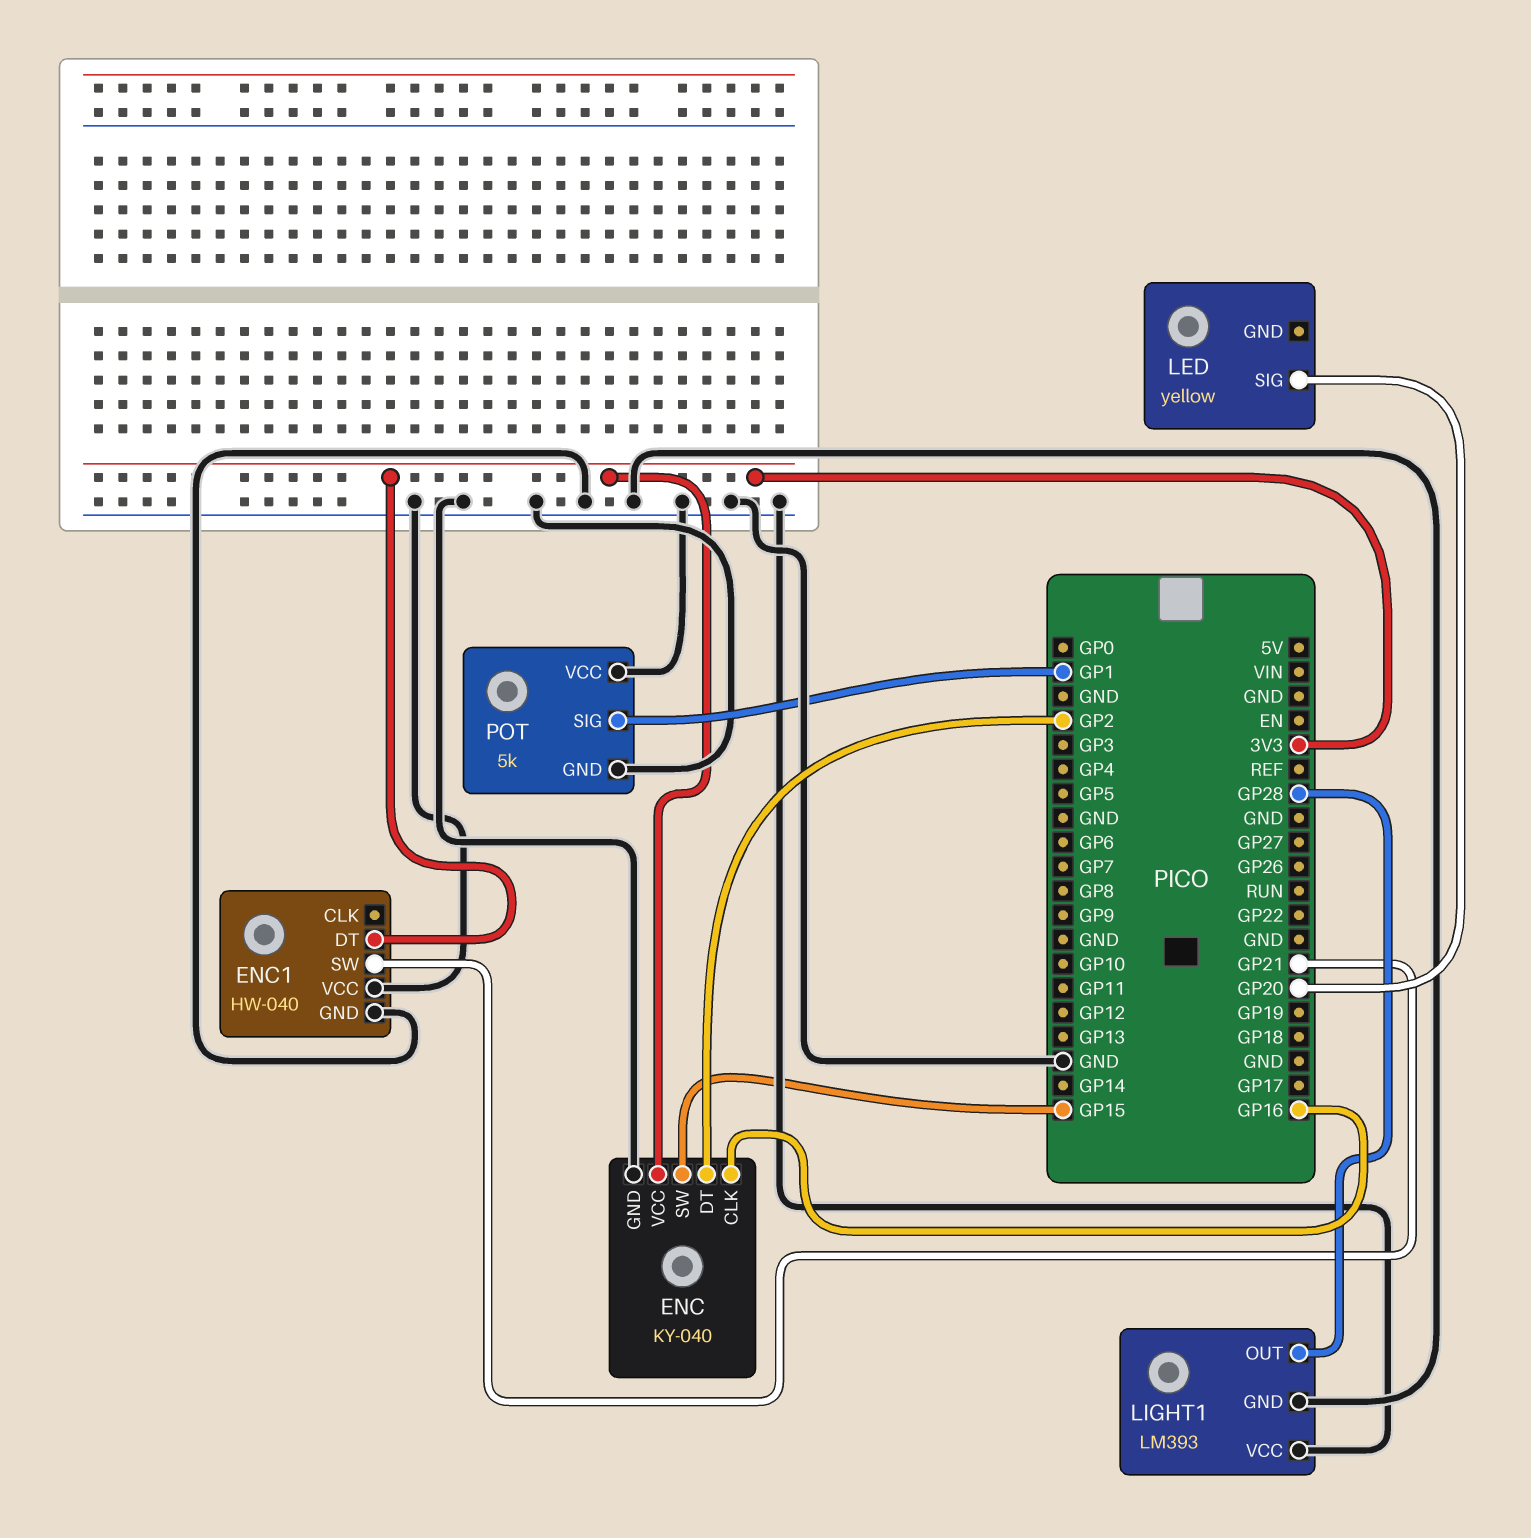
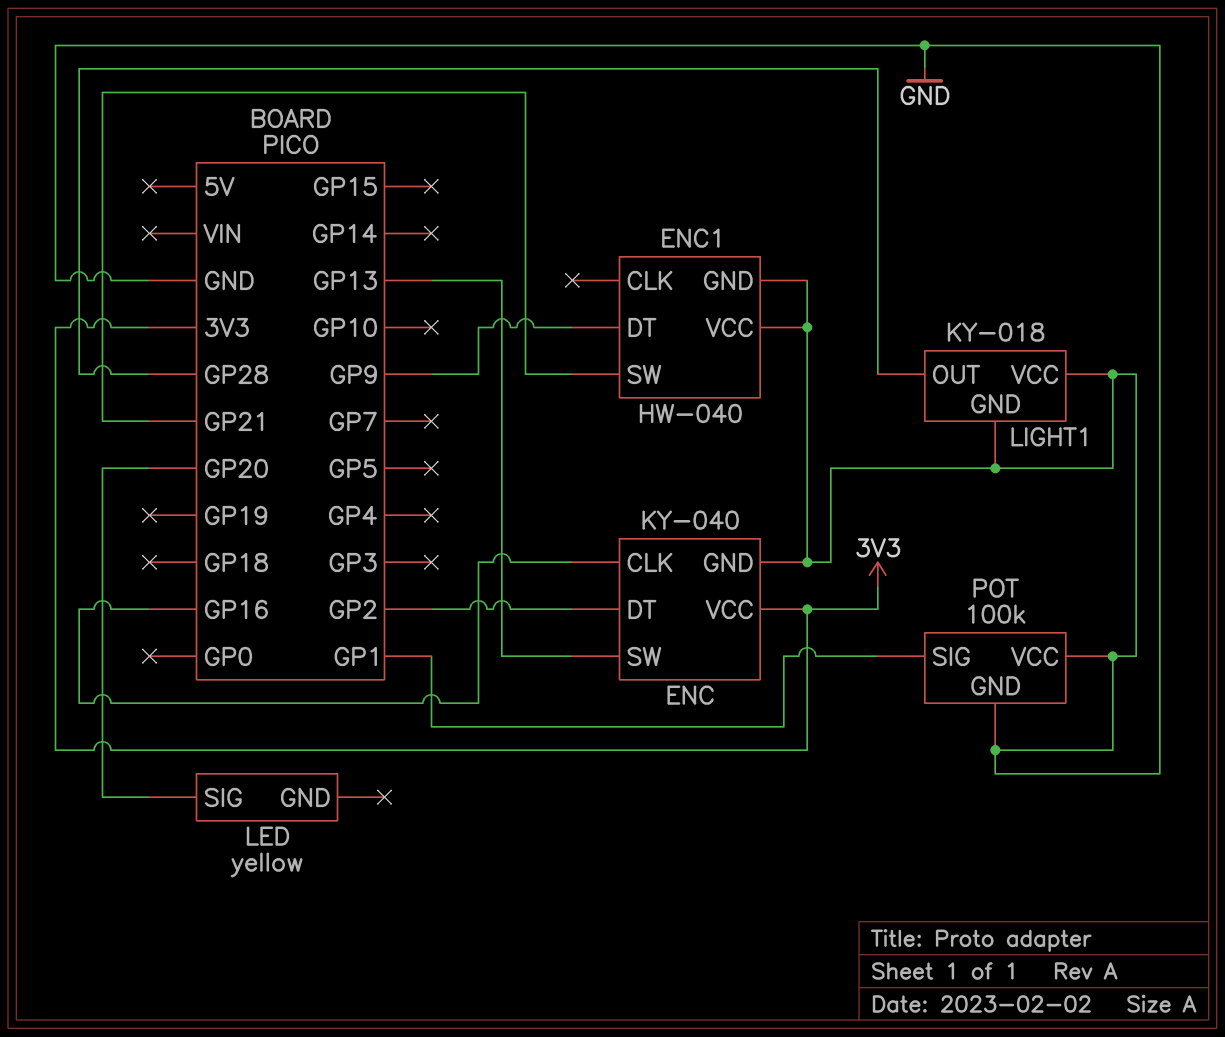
ENC pin SW: GP15 -> GP13
ENC1 pin DT: 3V3 -> GP9
LIGHT1: LM393 -> KY-018
POT: 5k -> 100k

